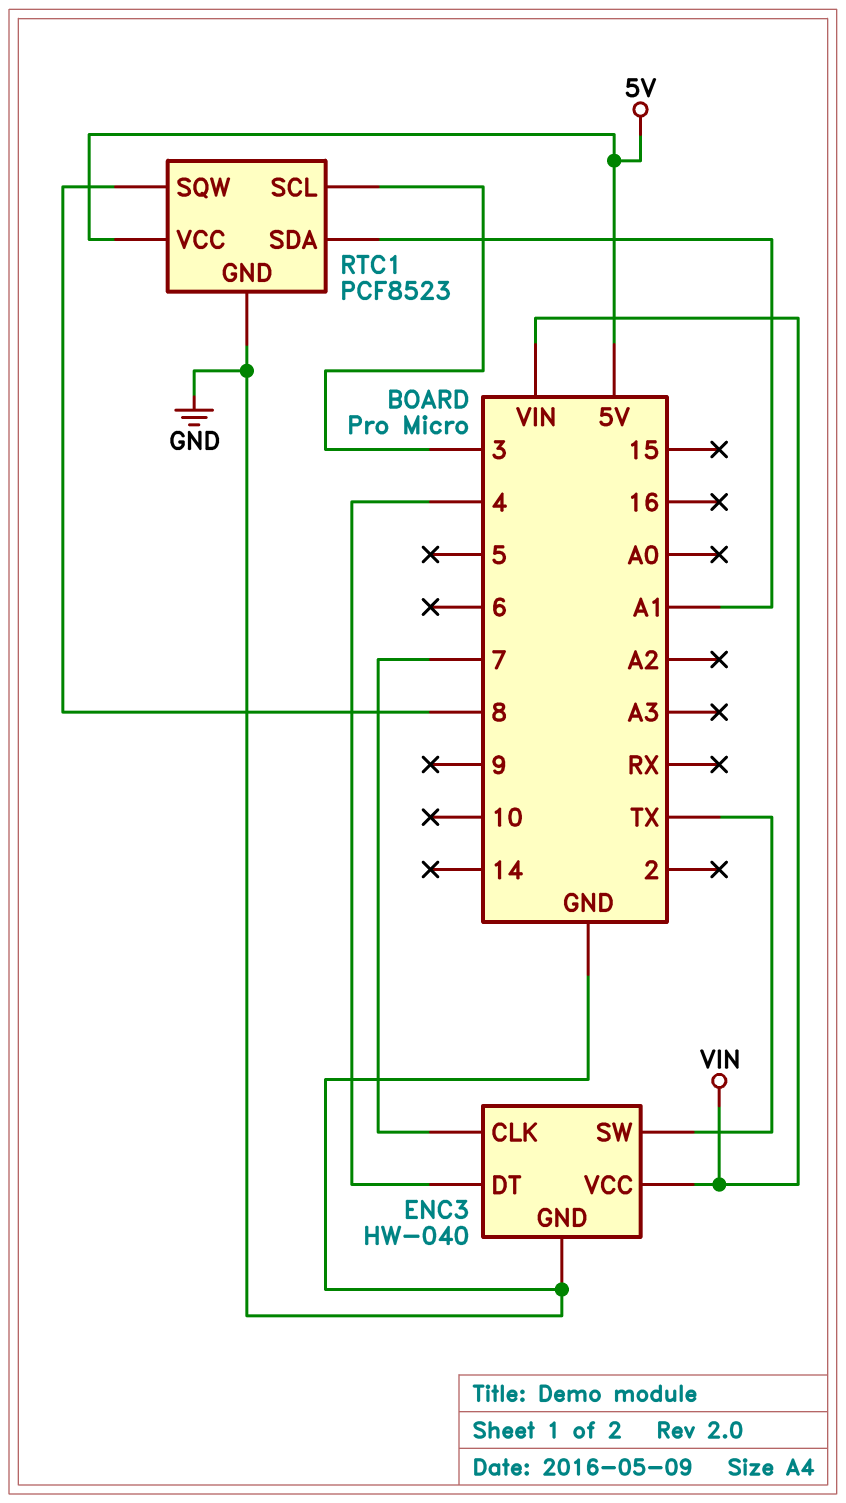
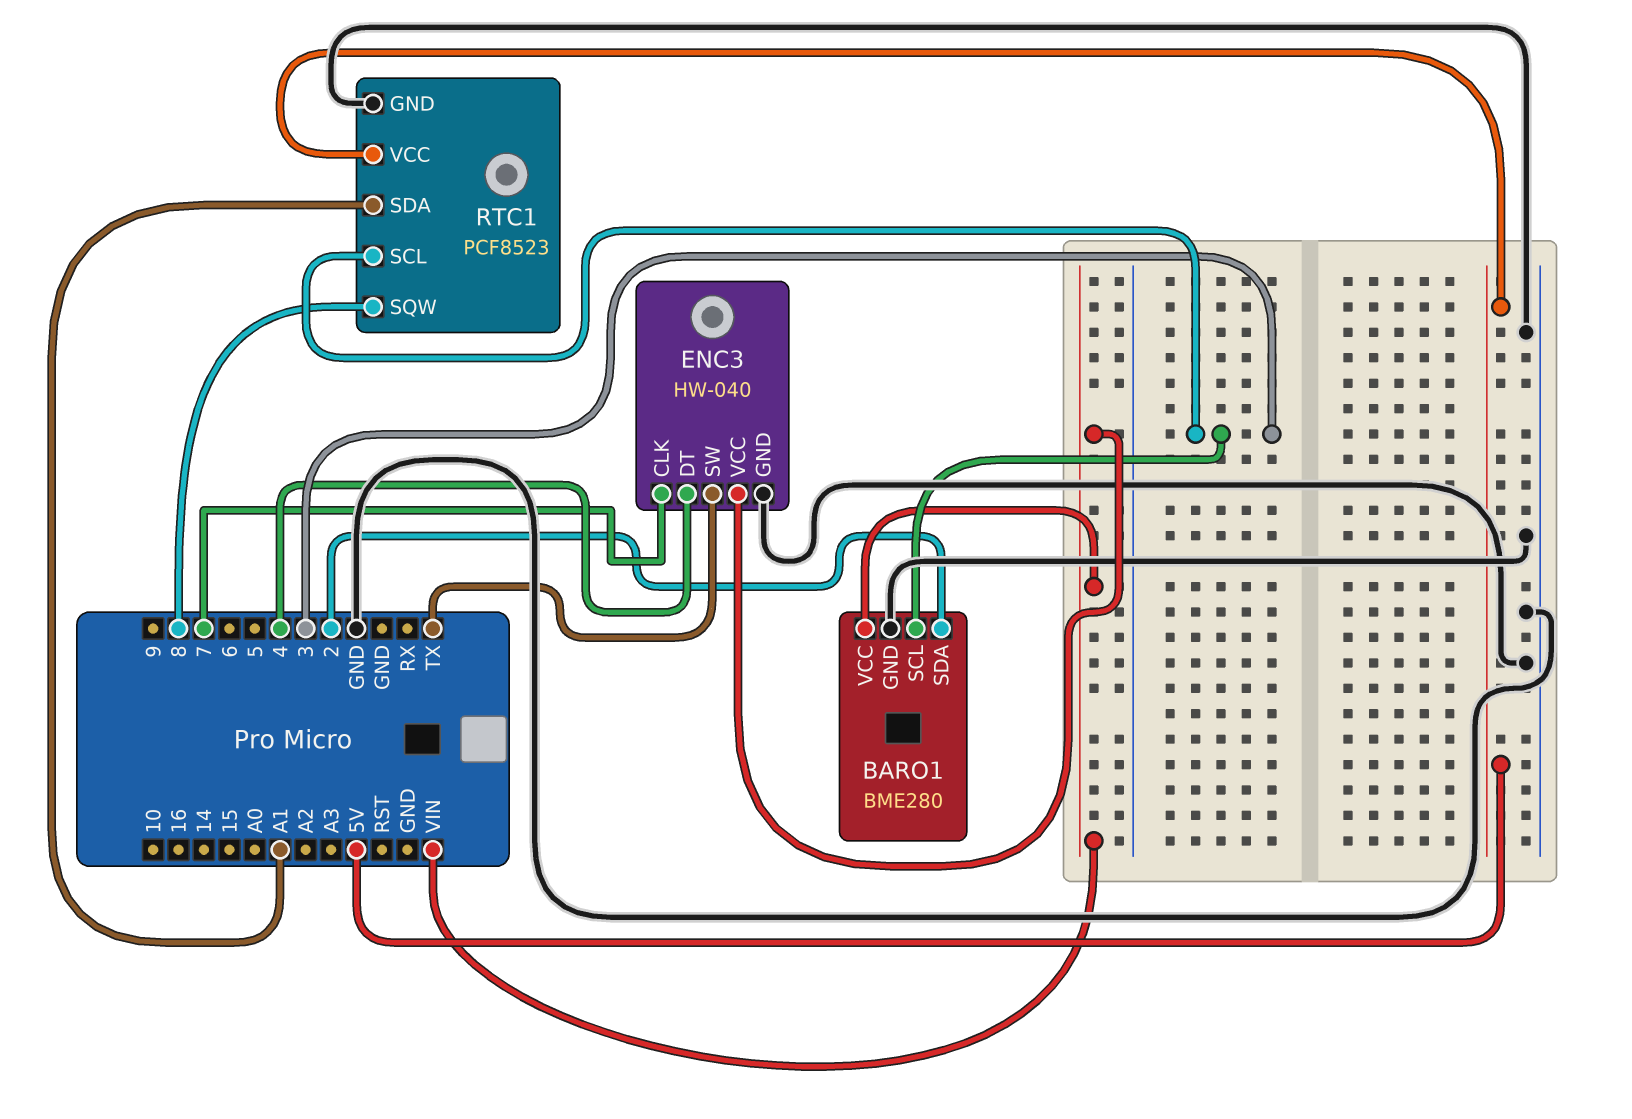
BARO1: none -> BME280
BARO1 pin GND: none -> GND
BARO1 pin SCL: none -> 3
BARO1 pin SDA: none -> 2
BARO1 pin VCC: none -> VIN

